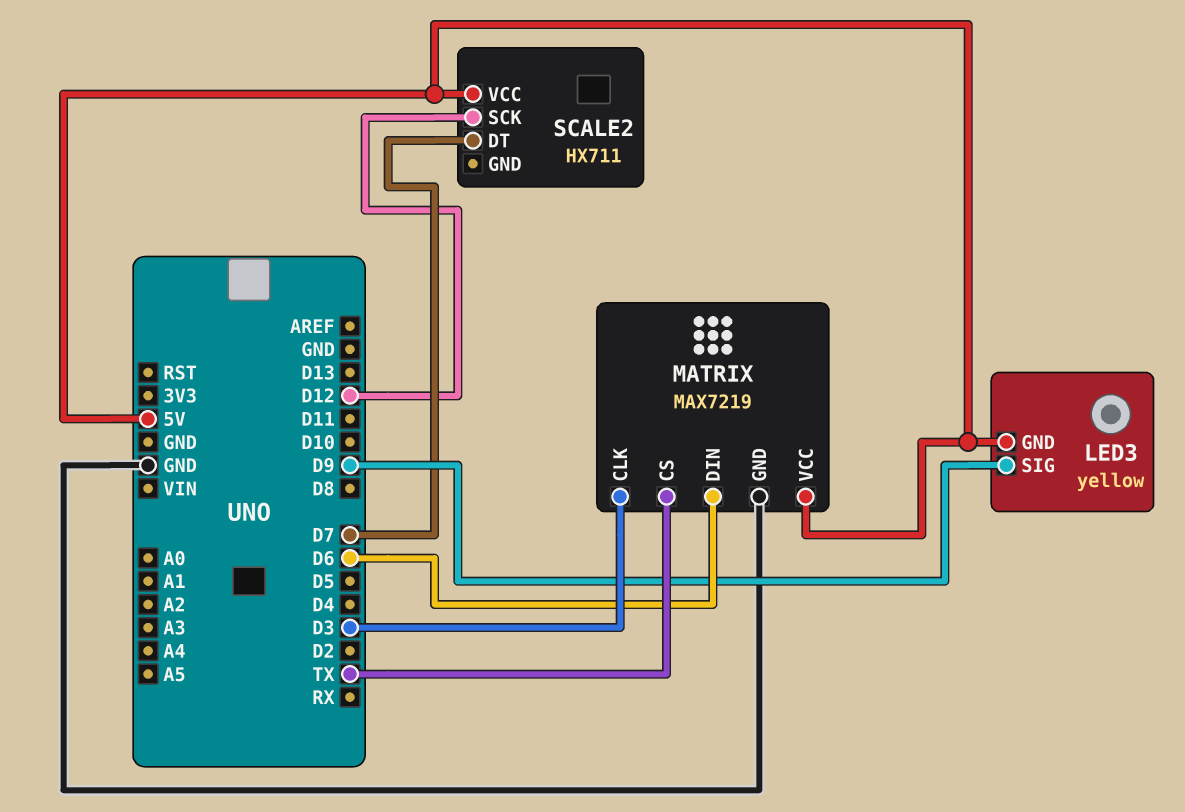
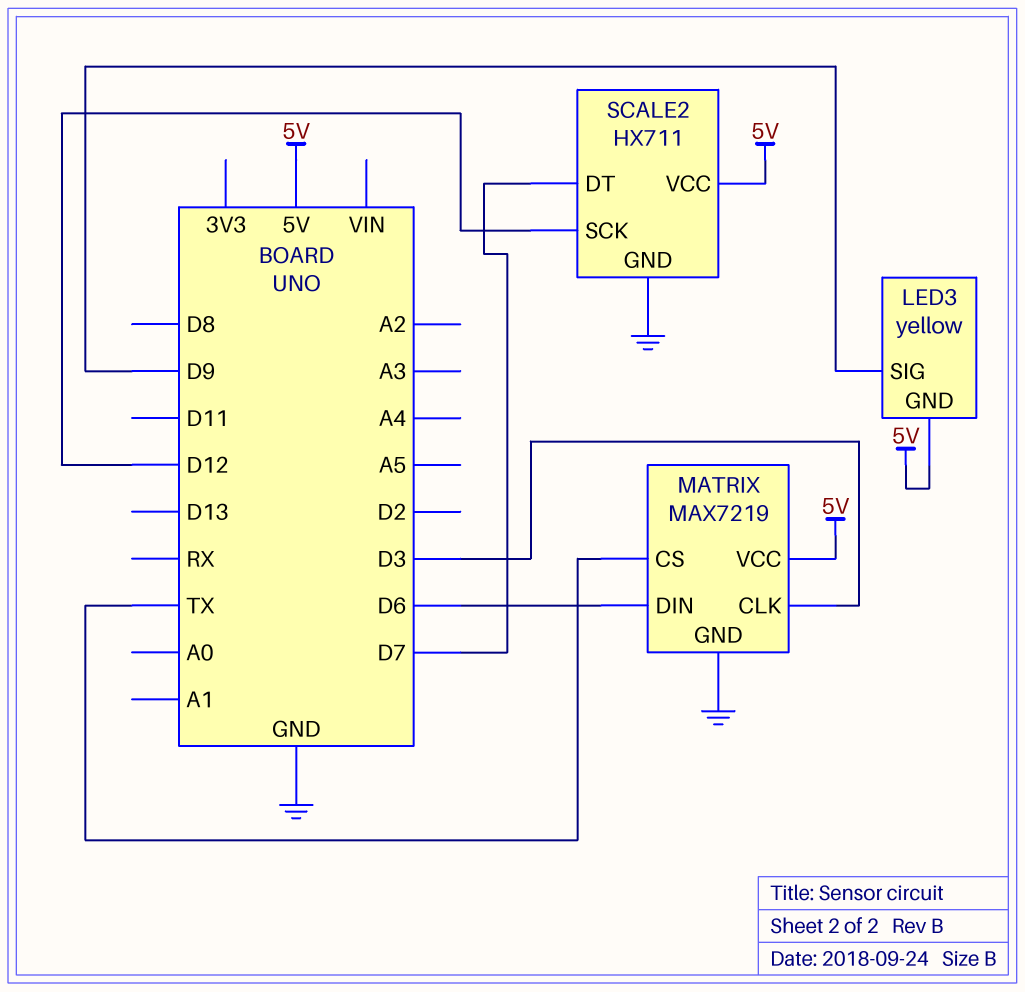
SCALE2 pin GND: none -> GND

